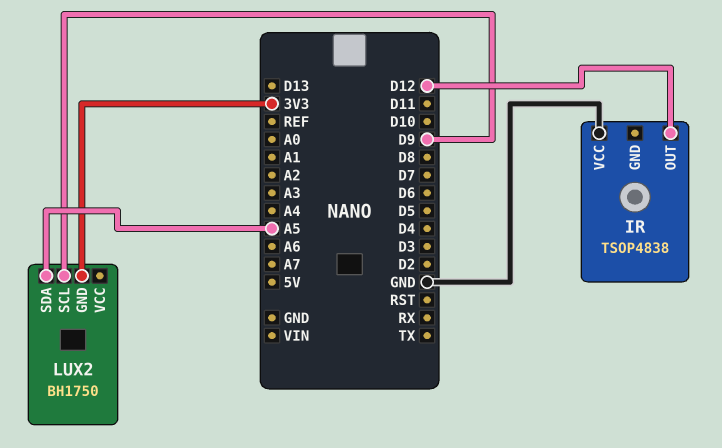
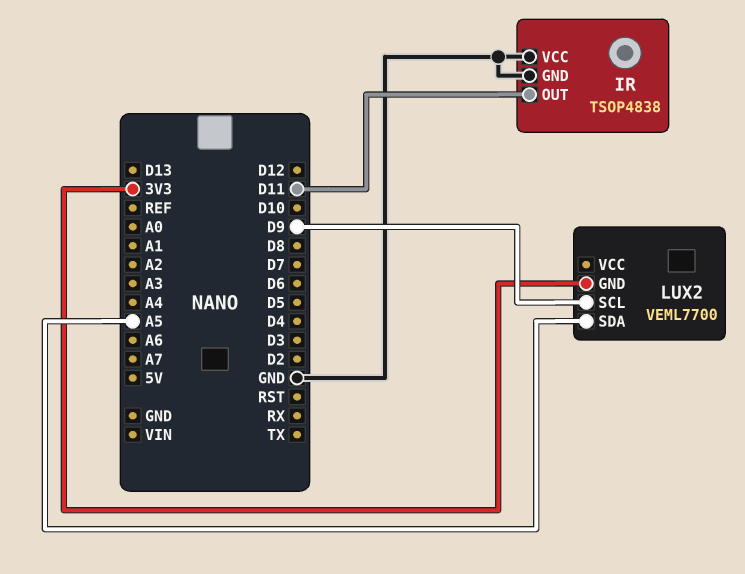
IR pin GND: none -> GND
IR pin OUT: D12 -> D11
LUX2: BH1750 -> VEML7700

